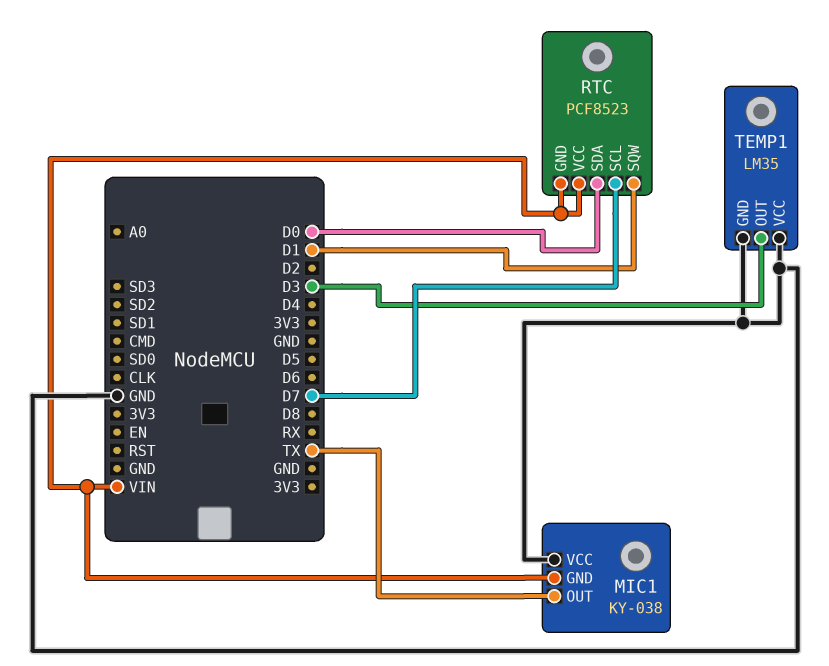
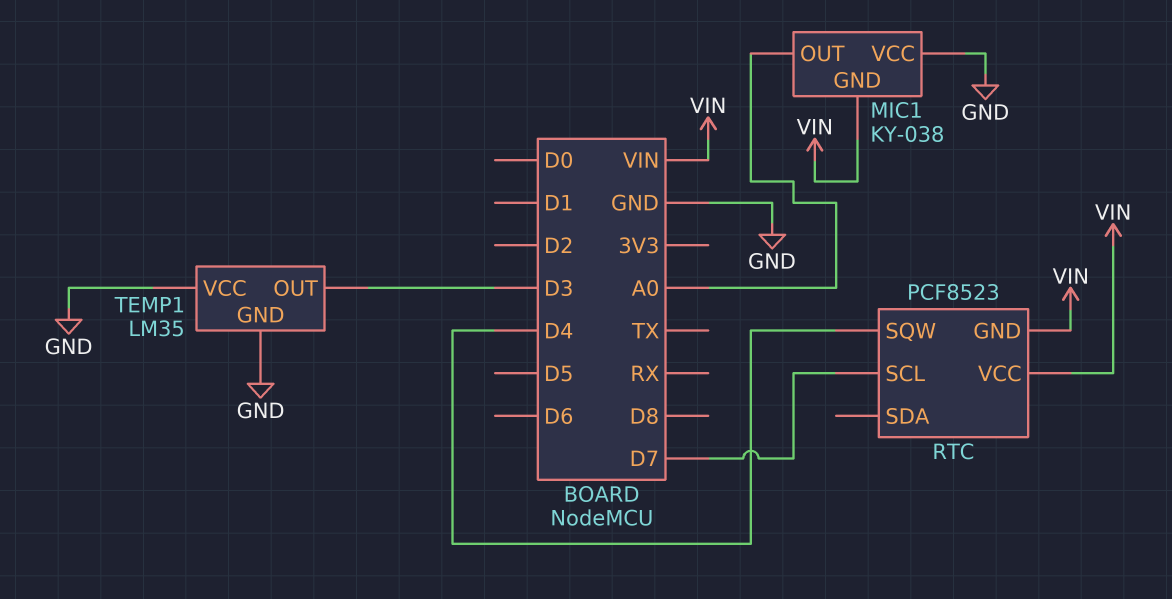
MIC1 pin OUT: TX -> A0
RTC pin SDA: D0 -> none
RTC pin SQW: D1 -> D4

